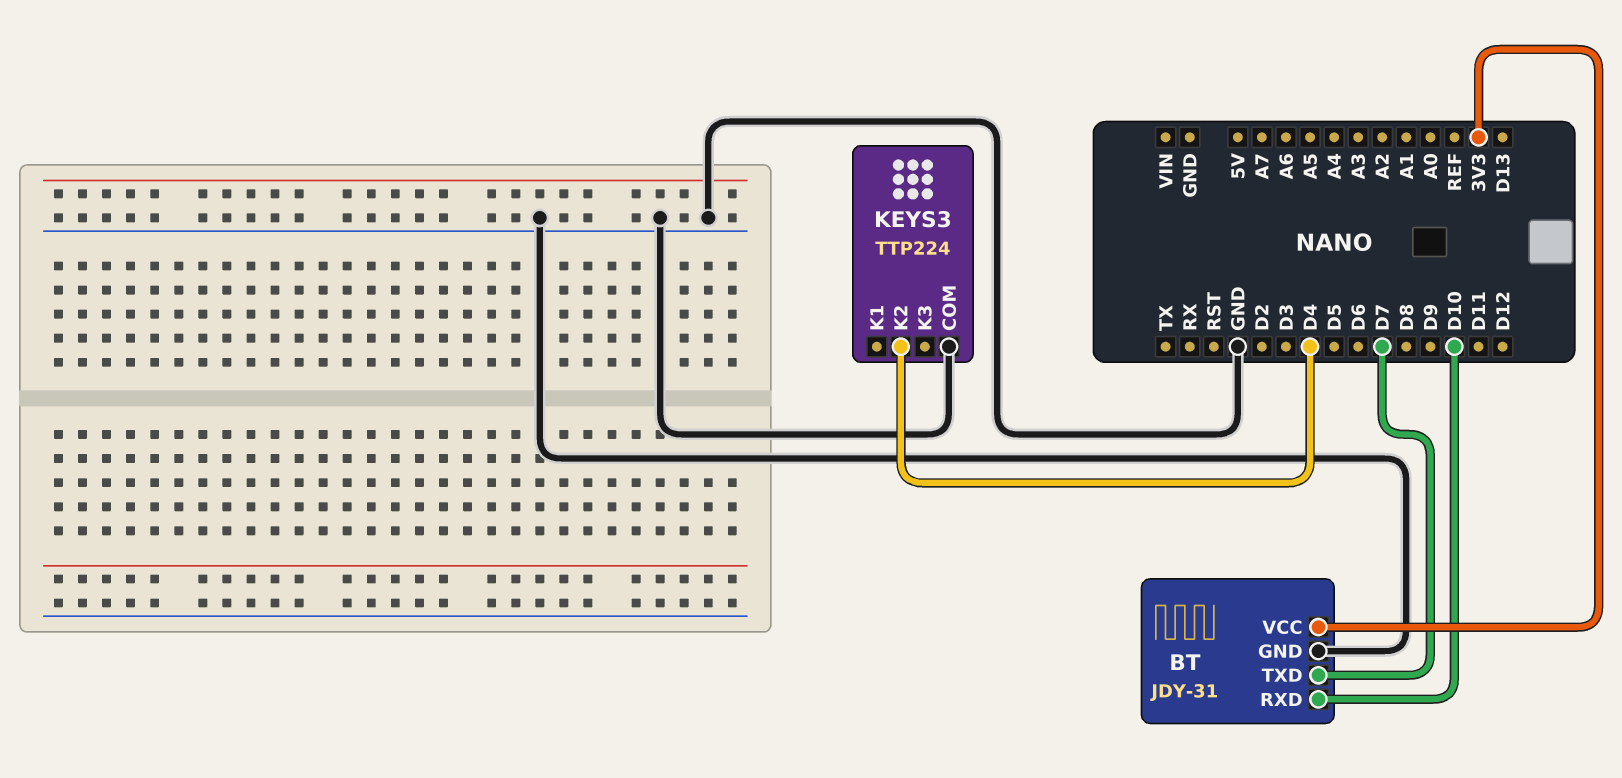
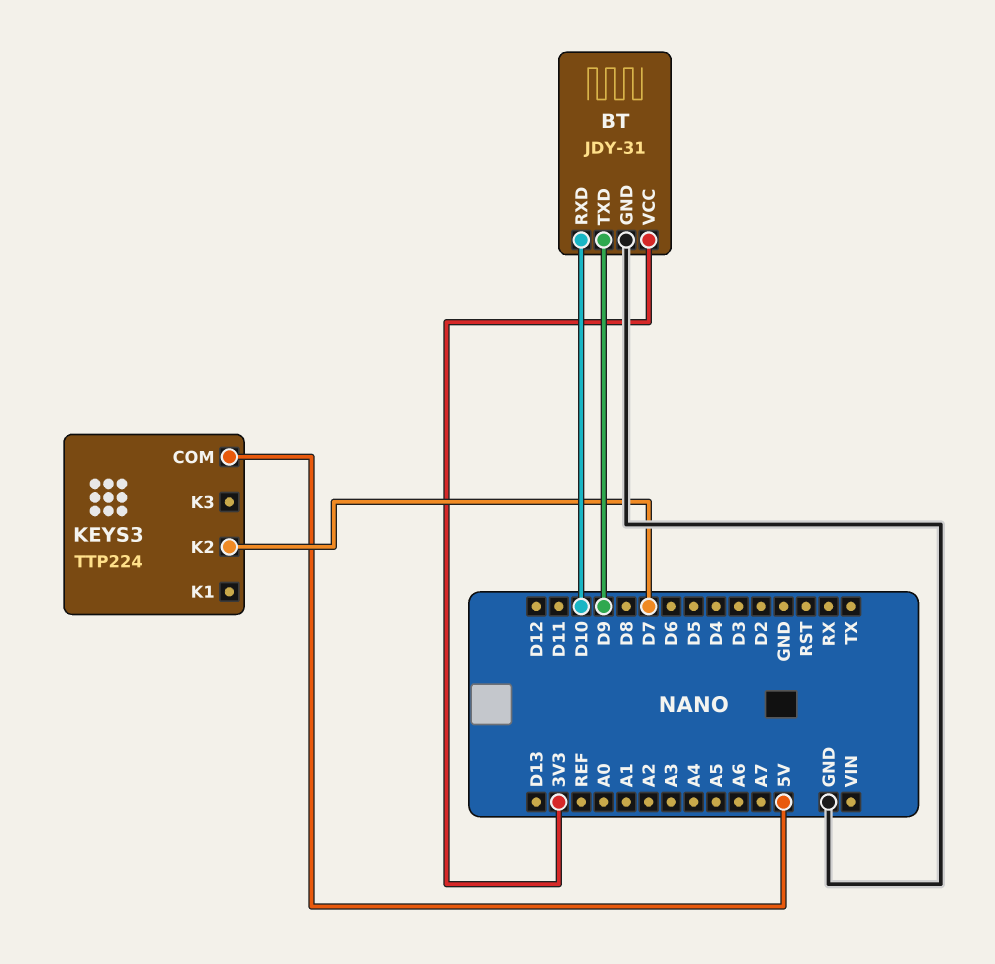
BT pin TXD: D7 -> D9
KEYS3 pin COM: GND -> 5V
KEYS3 pin K2: D4 -> D7

